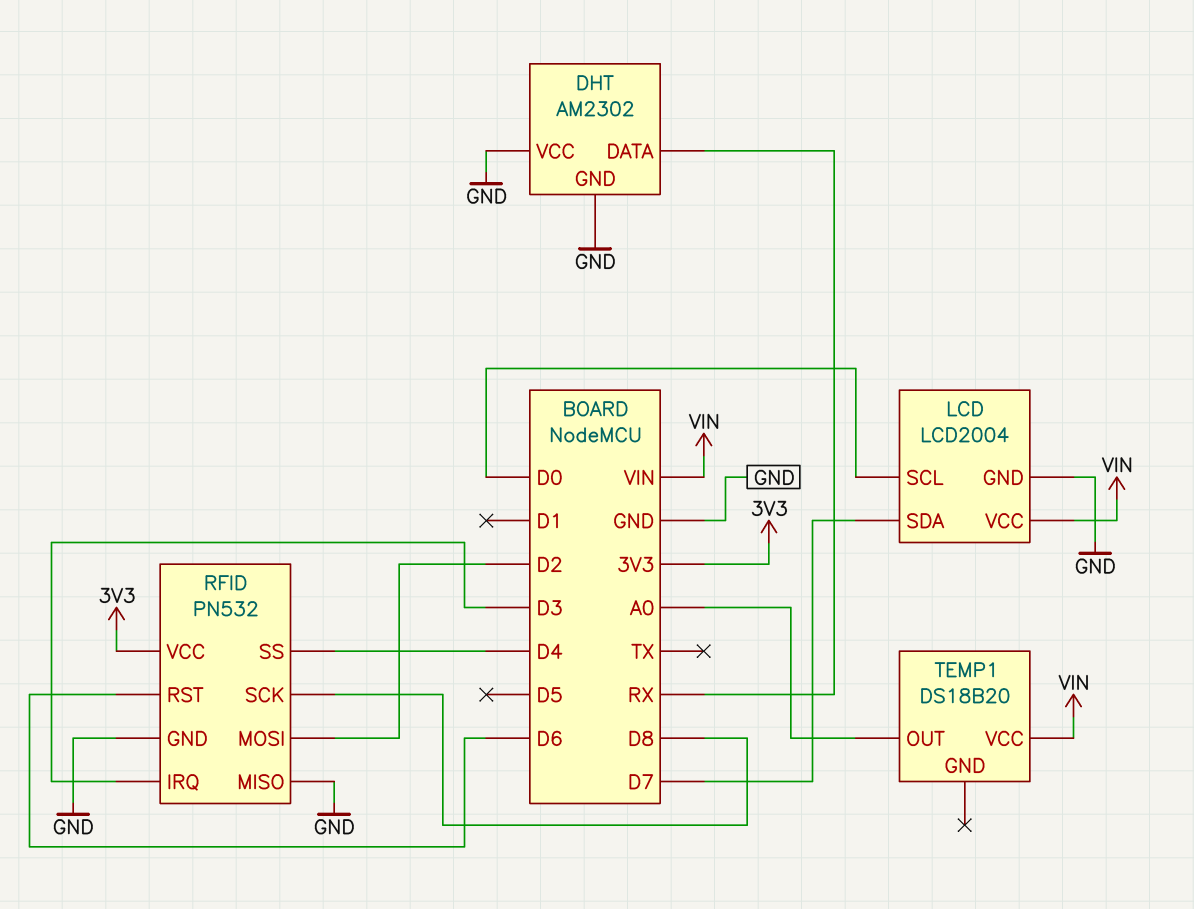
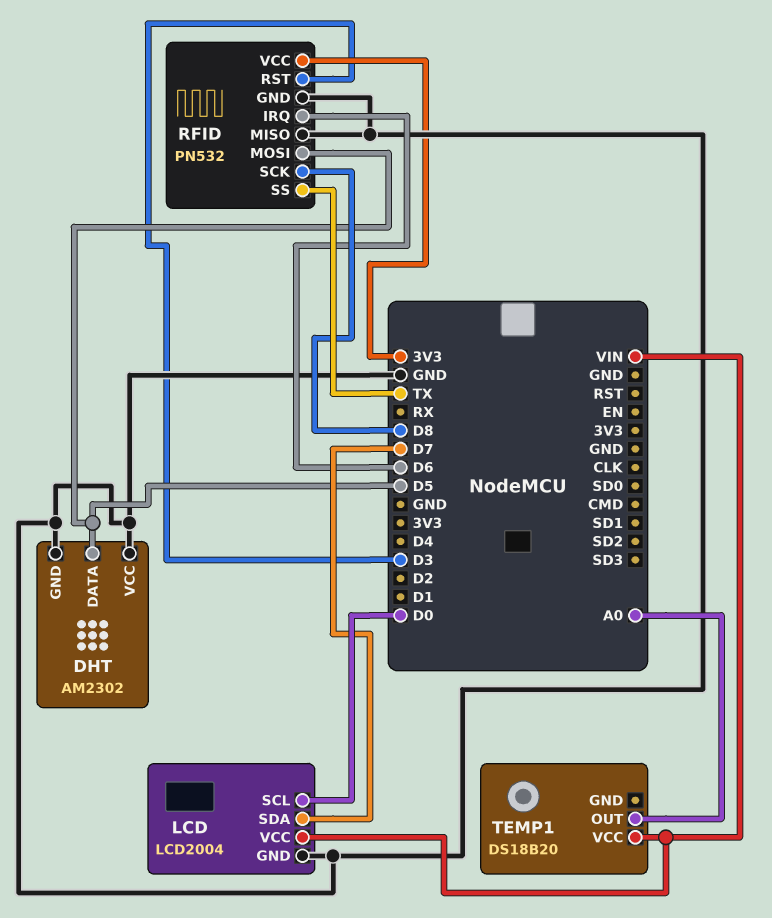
DHT pin DATA: RX -> D5
RFID pin IRQ: D3 -> D6
RFID pin MOSI: D2 -> D5
RFID pin RST: D6 -> D3
RFID pin SS: D4 -> TX

